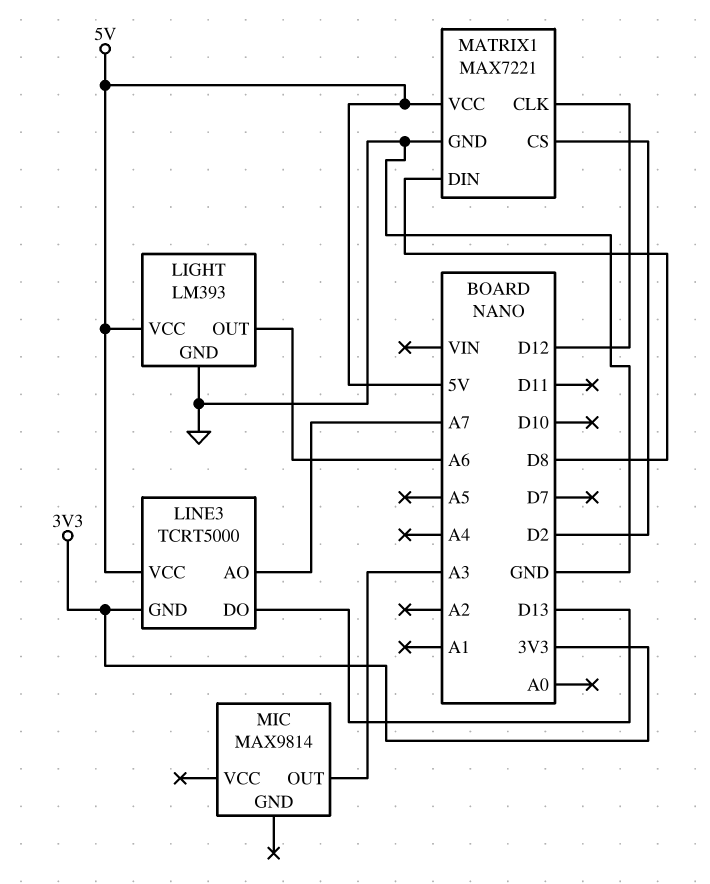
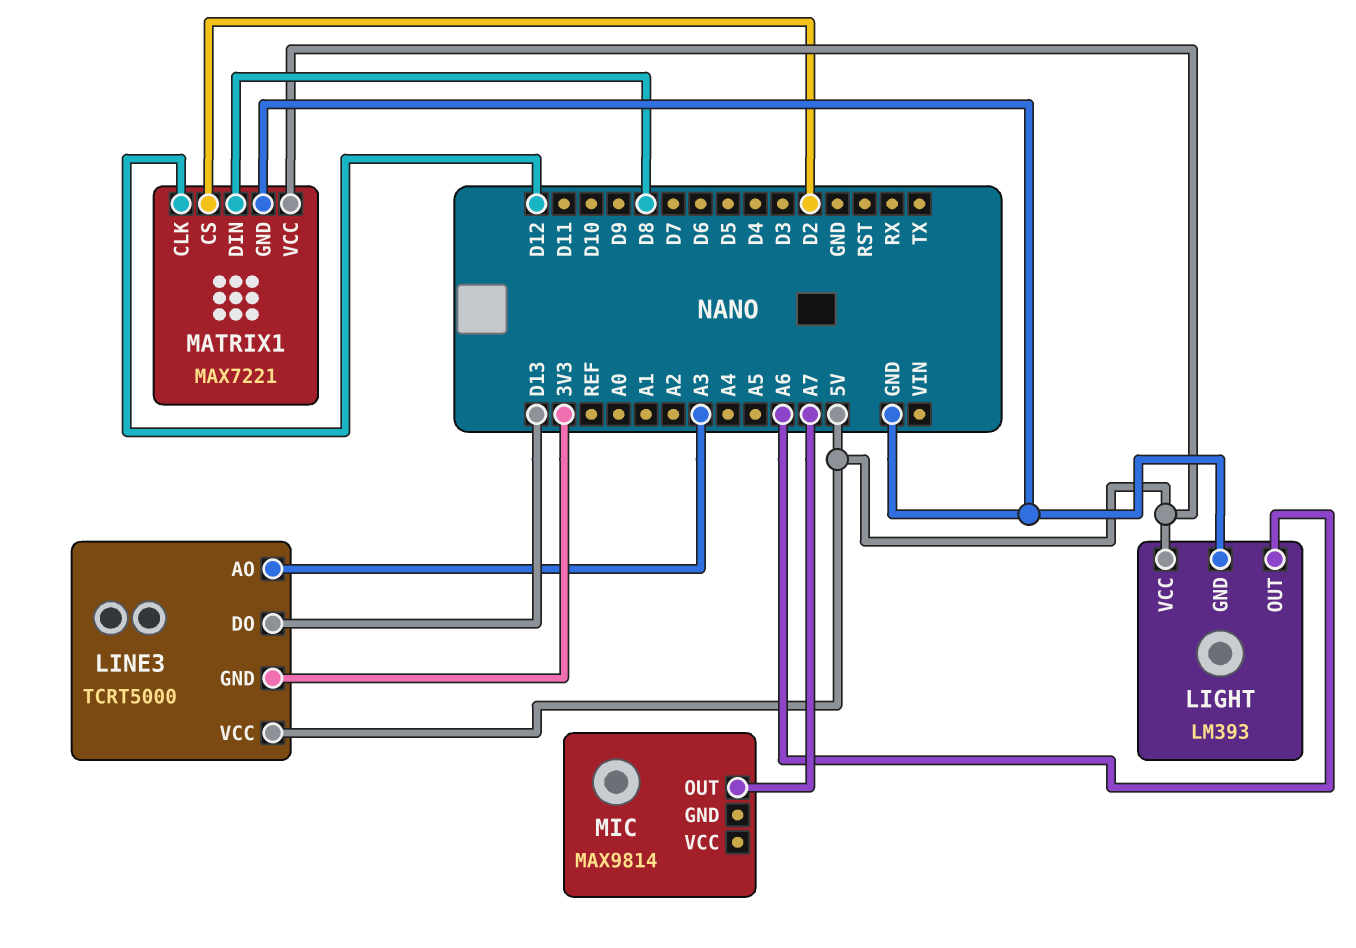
LINE3 pin AO: A7 -> A3
MIC pin OUT: A3 -> A7

